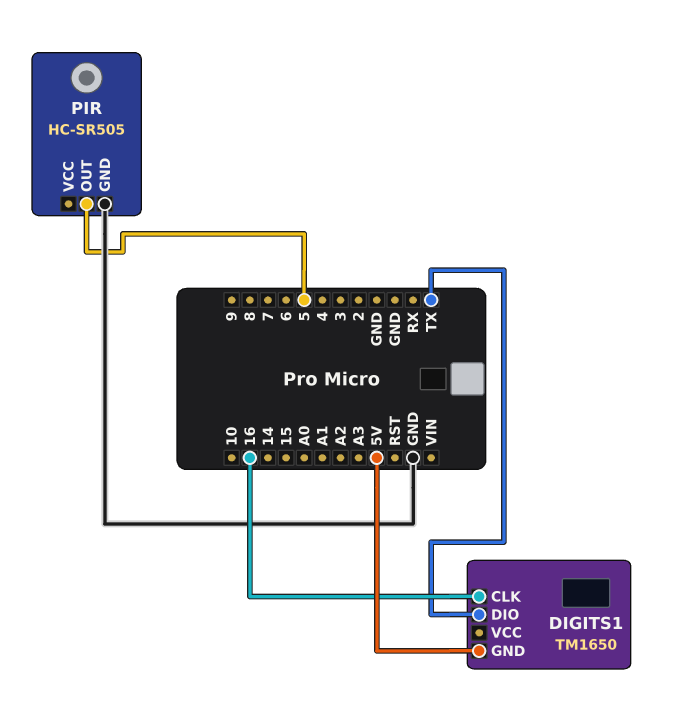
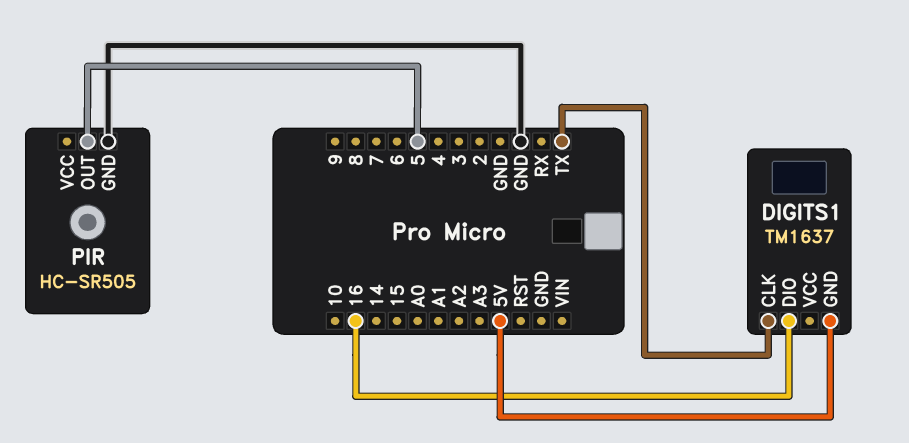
DIGITS1: TM1650 -> TM1637
DIGITS1 pin CLK: 16 -> TX
DIGITS1 pin DIO: TX -> 16

